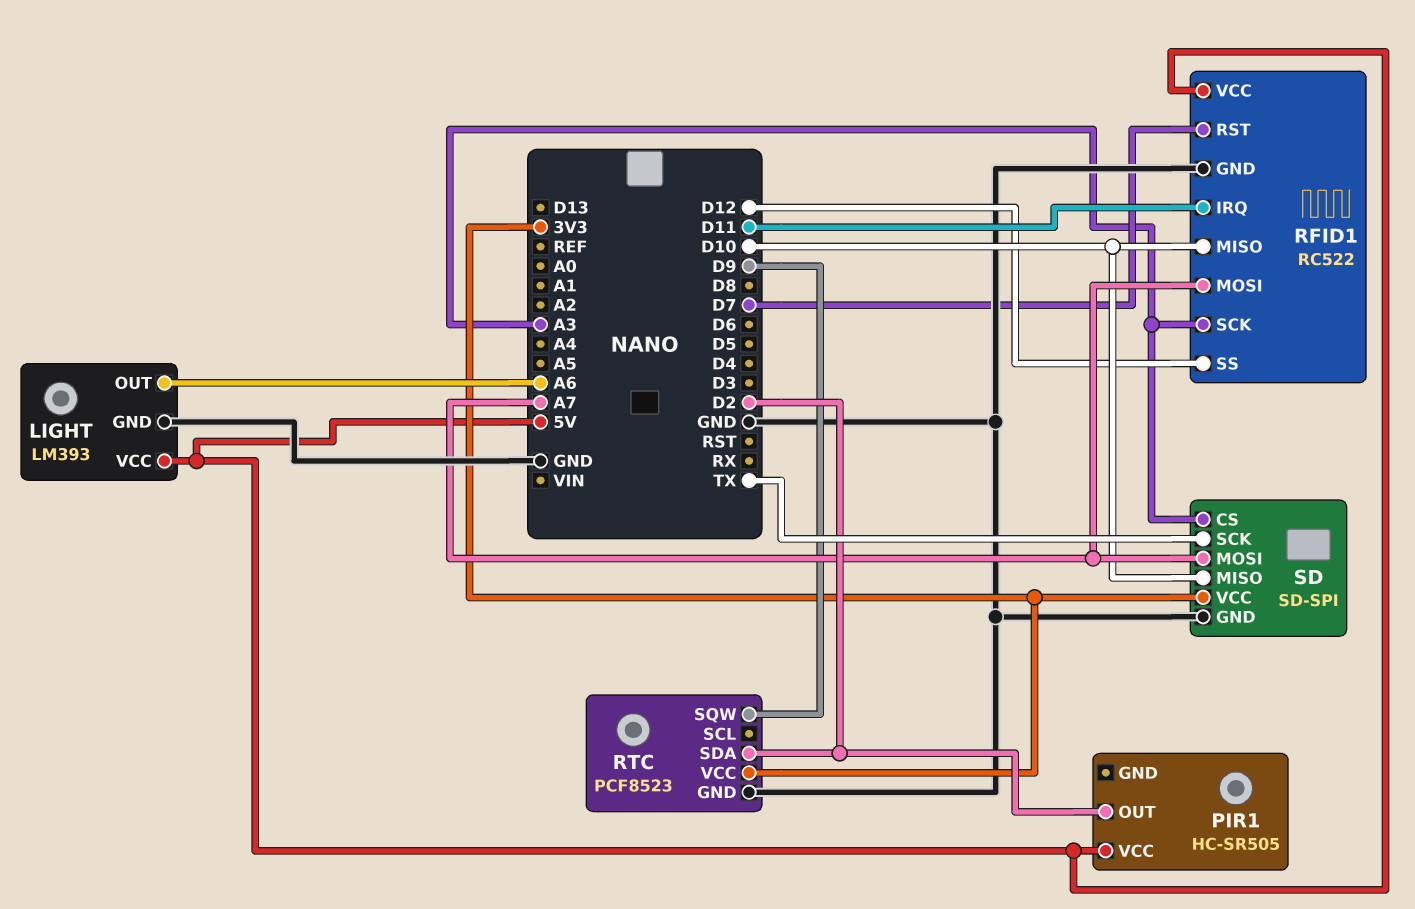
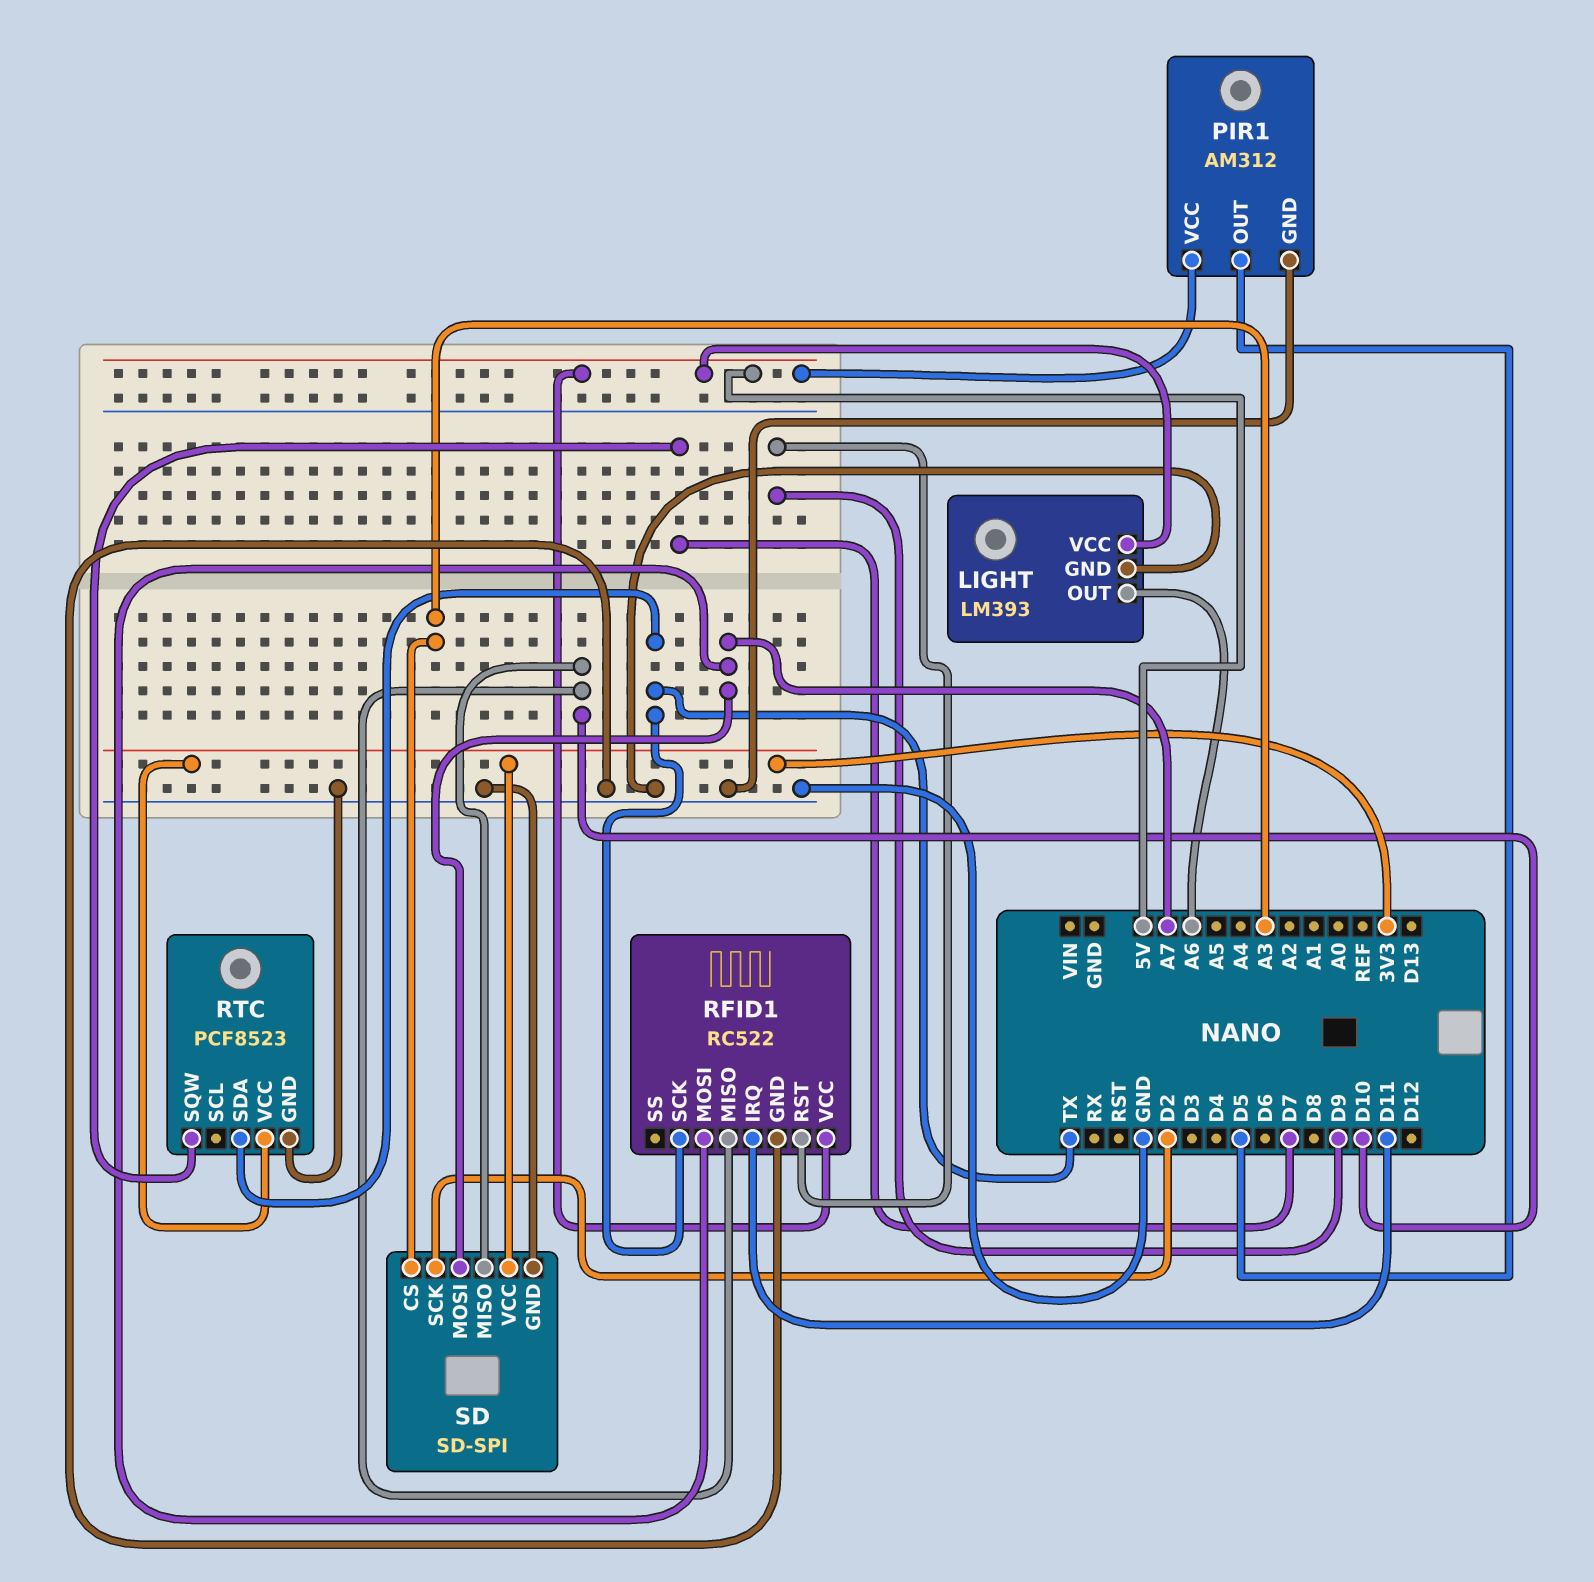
PIR1: HC-SR505 -> AM312
PIR1 pin GND: none -> GND
PIR1 pin OUT: D2 -> D5
RFID1 pin RST: D7 -> D9
RFID1 pin SCK: A3 -> TX
RFID1 pin SS: D12 -> none
RTC pin SDA: D2 -> TX
RTC pin SQW: D9 -> D7
SD pin SCK: TX -> D2

